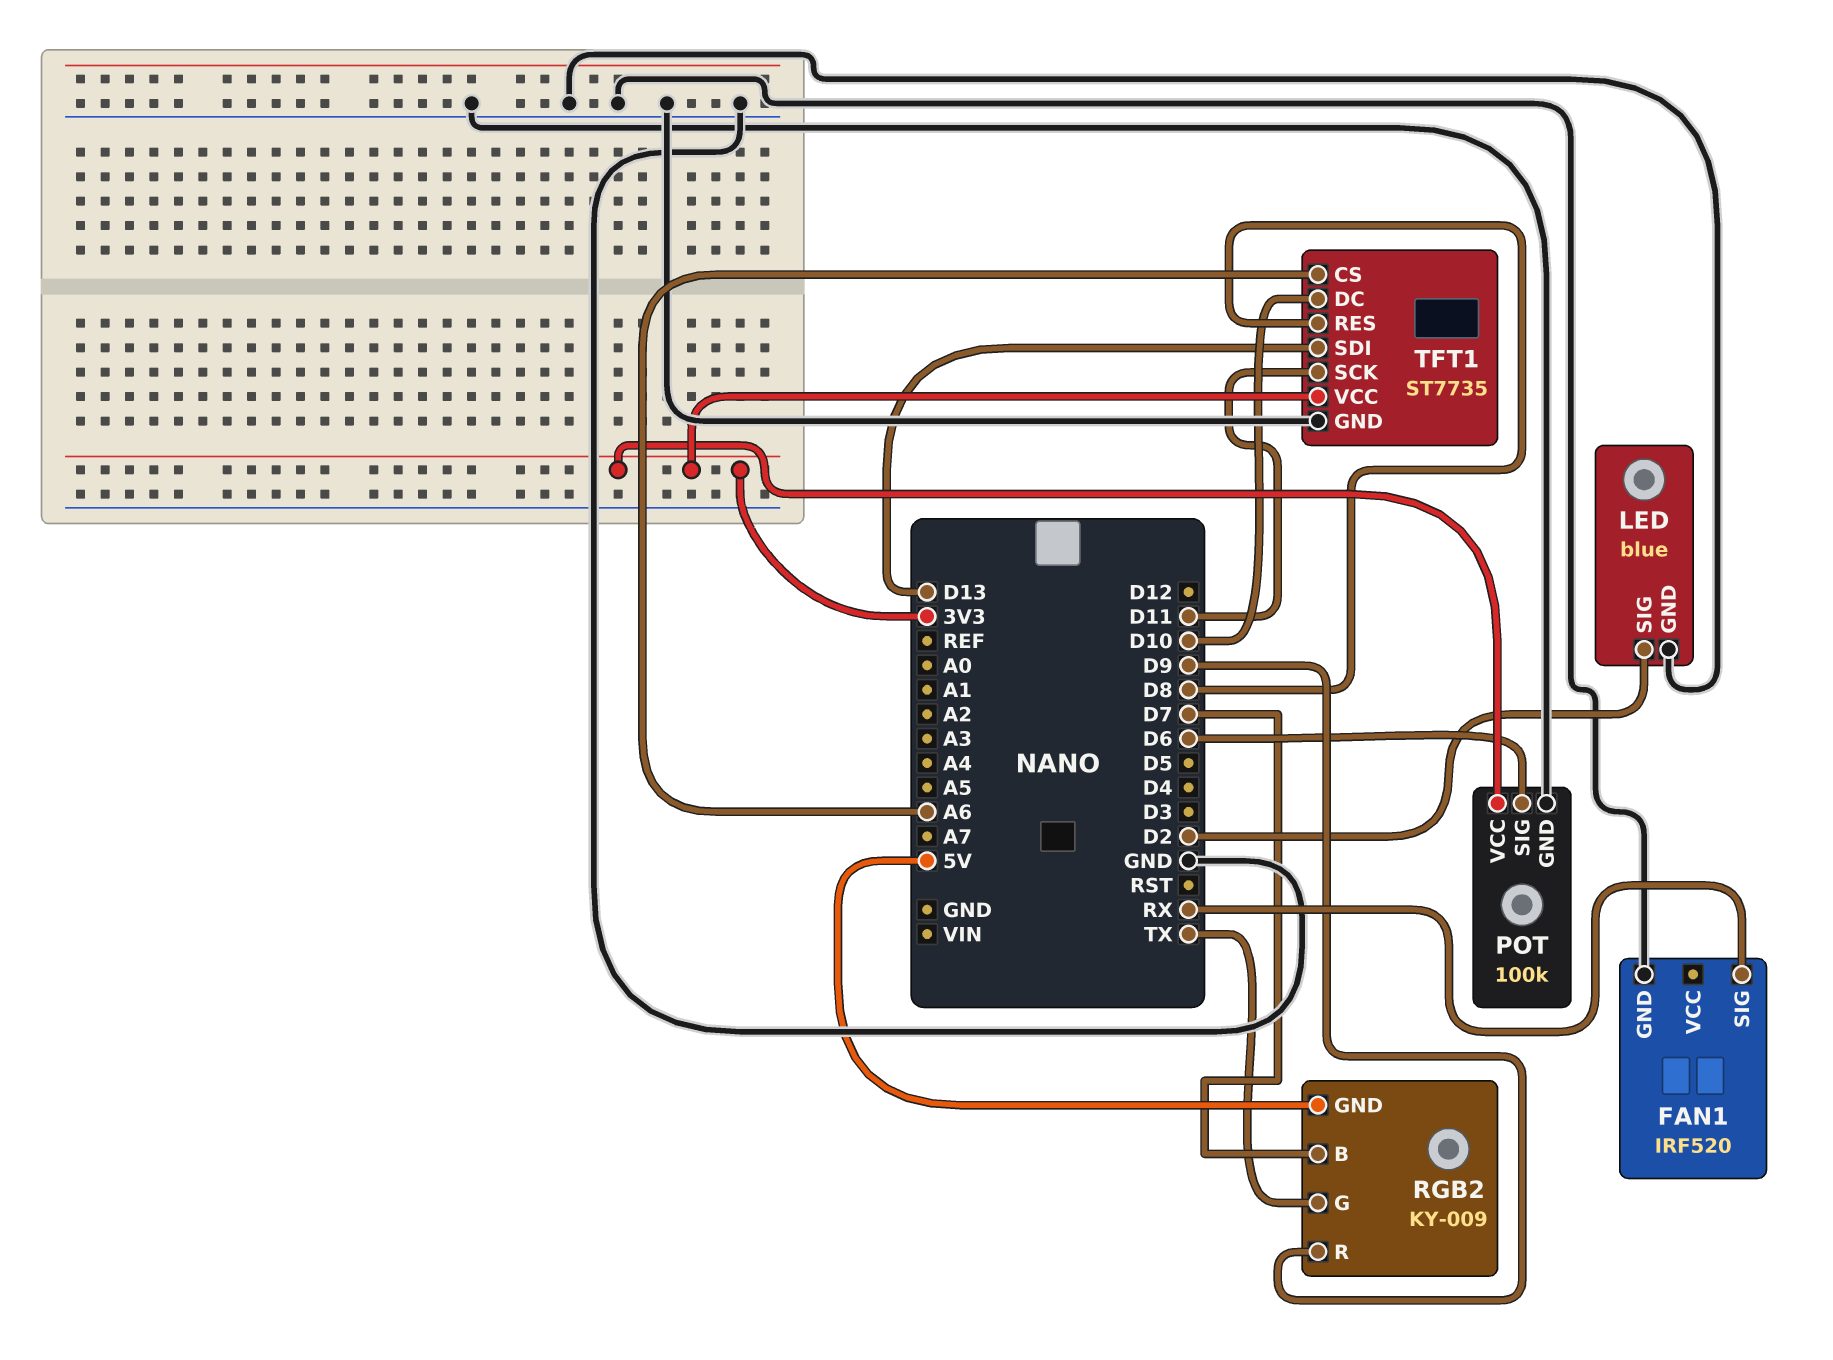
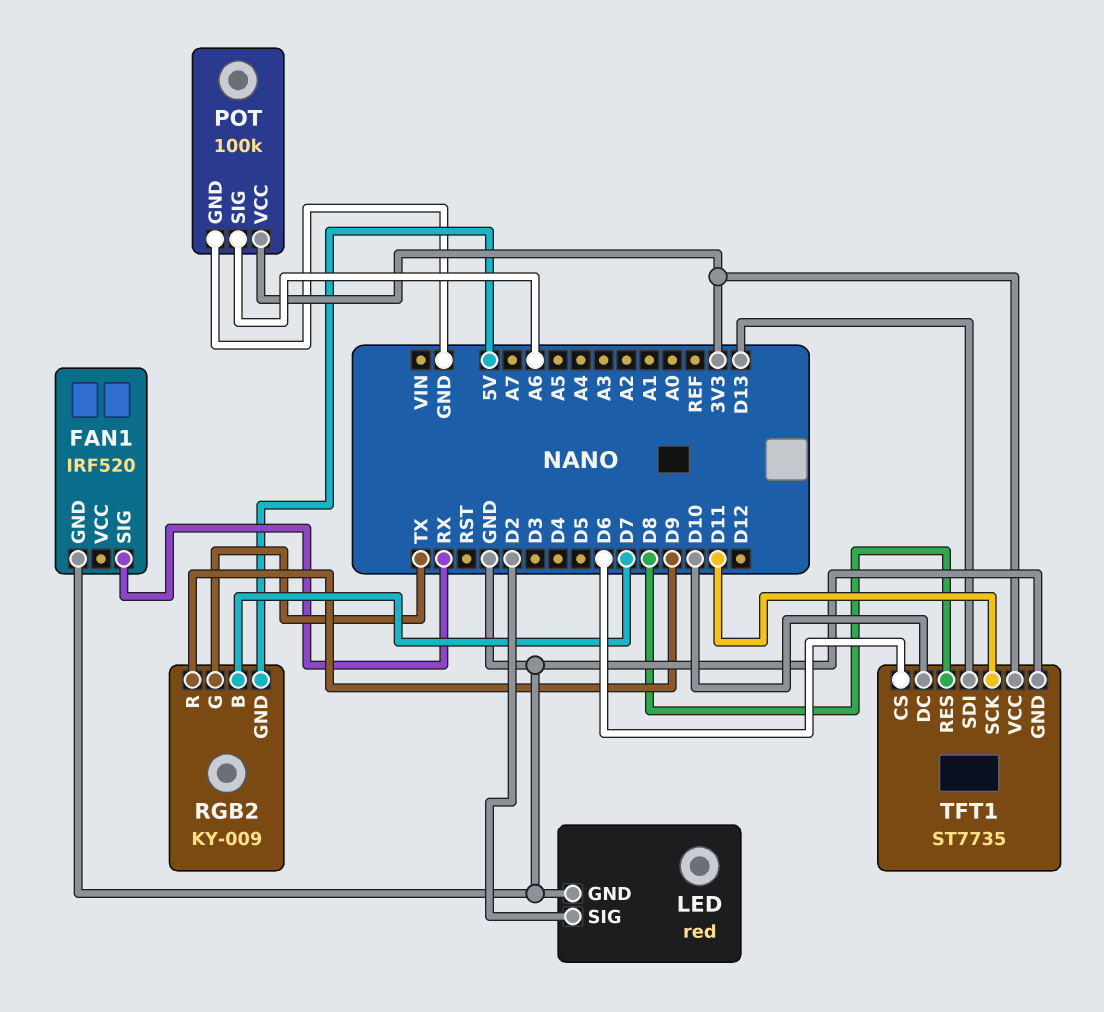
LED: blue -> red
POT pin SIG: D6 -> A6
TFT1 pin CS: A6 -> D6

